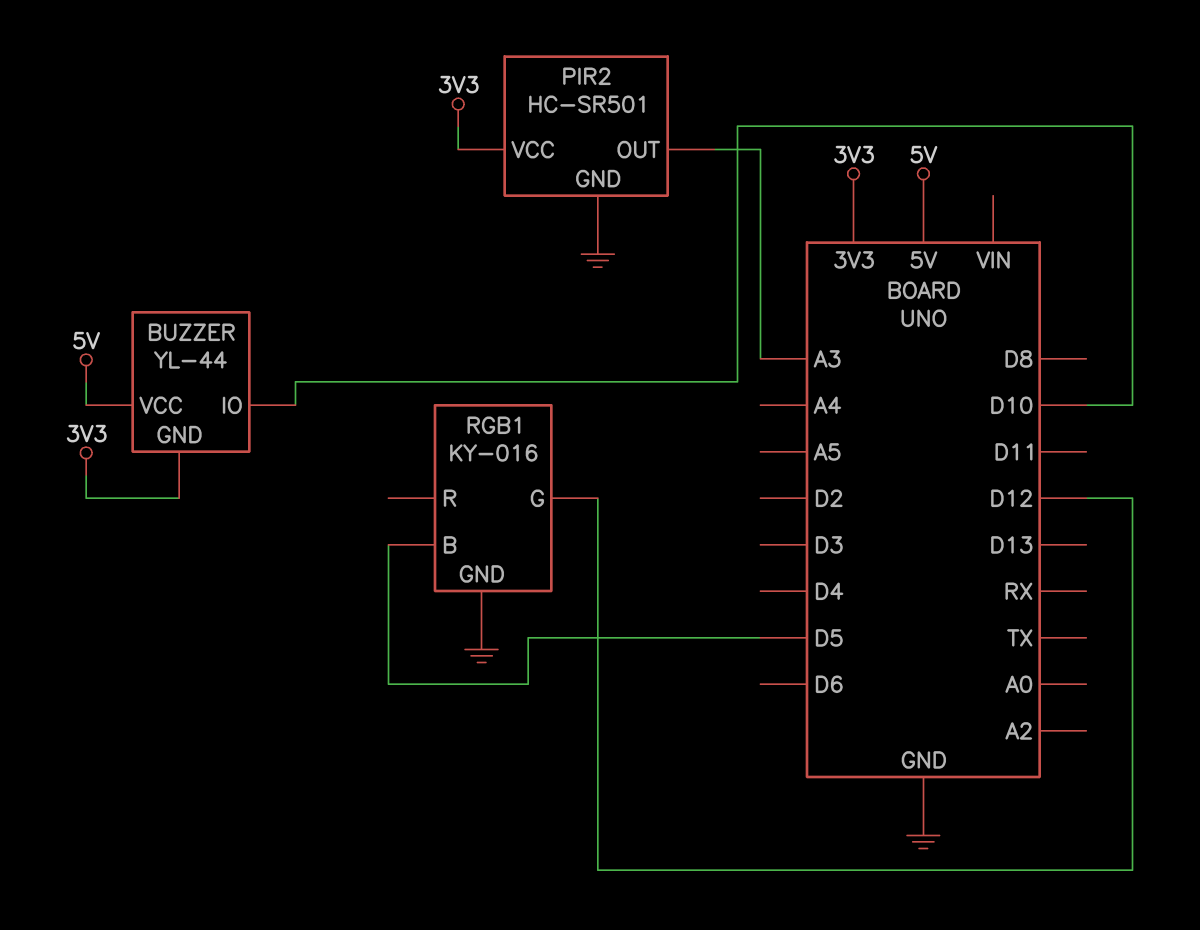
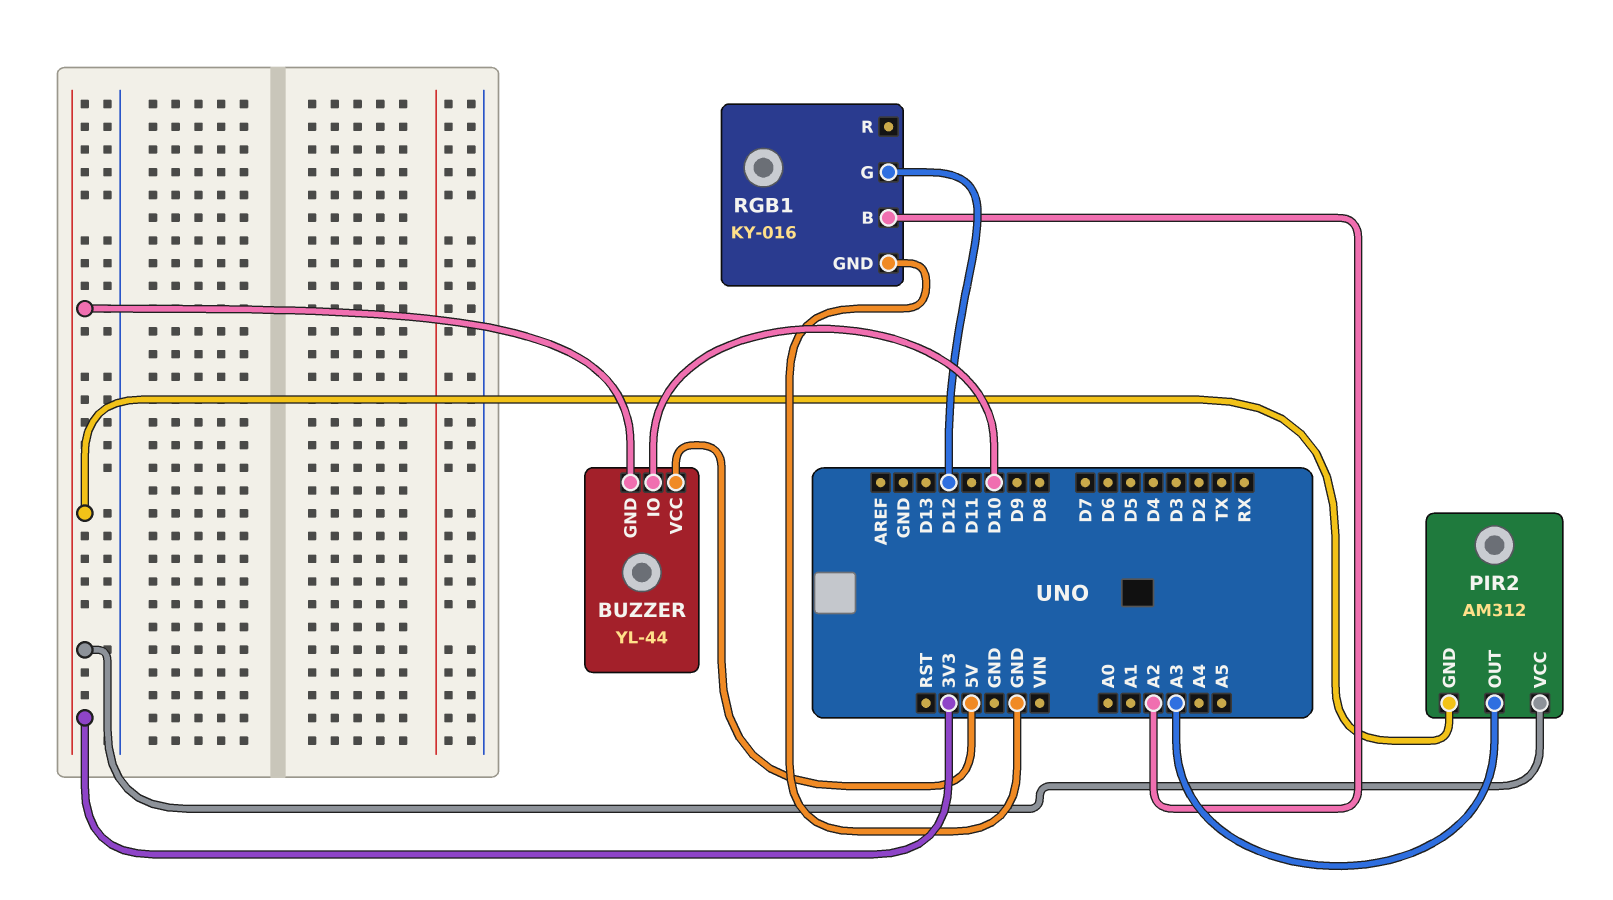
PIR2: HC-SR501 -> AM312
PIR2 pin GND: GND -> 3V3
RGB1 pin B: D5 -> A2

